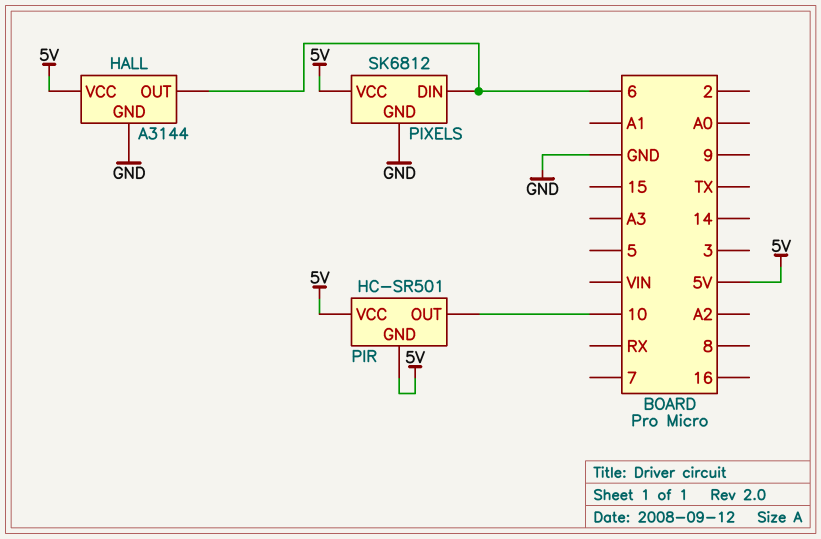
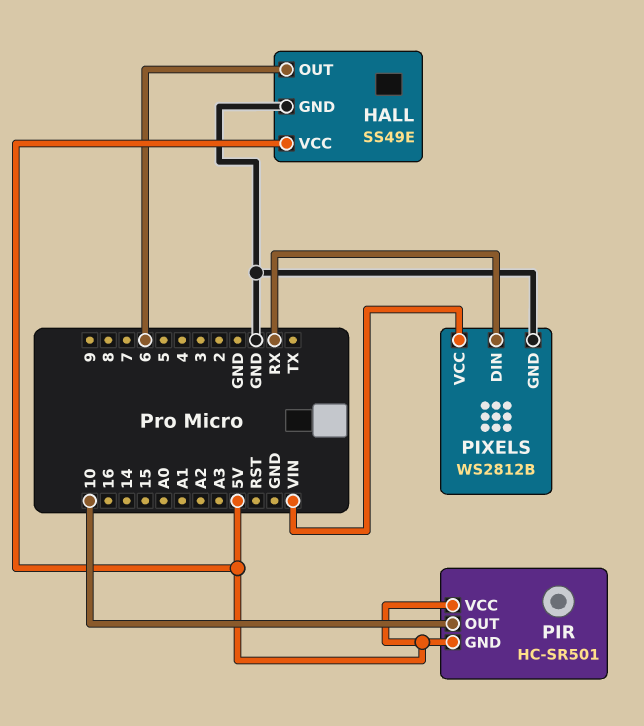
HALL: A3144 -> SS49E
PIXELS: SK6812 -> WS2812B
PIXELS pin DIN: 6 -> RX
PIXELS pin VCC: 5V -> VIN

